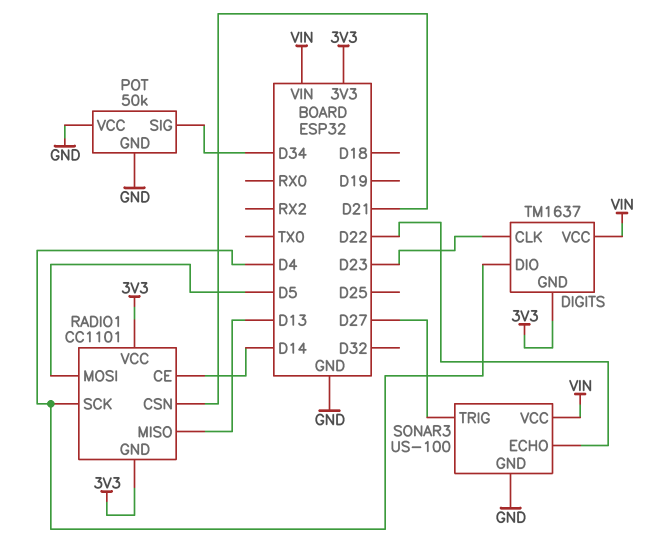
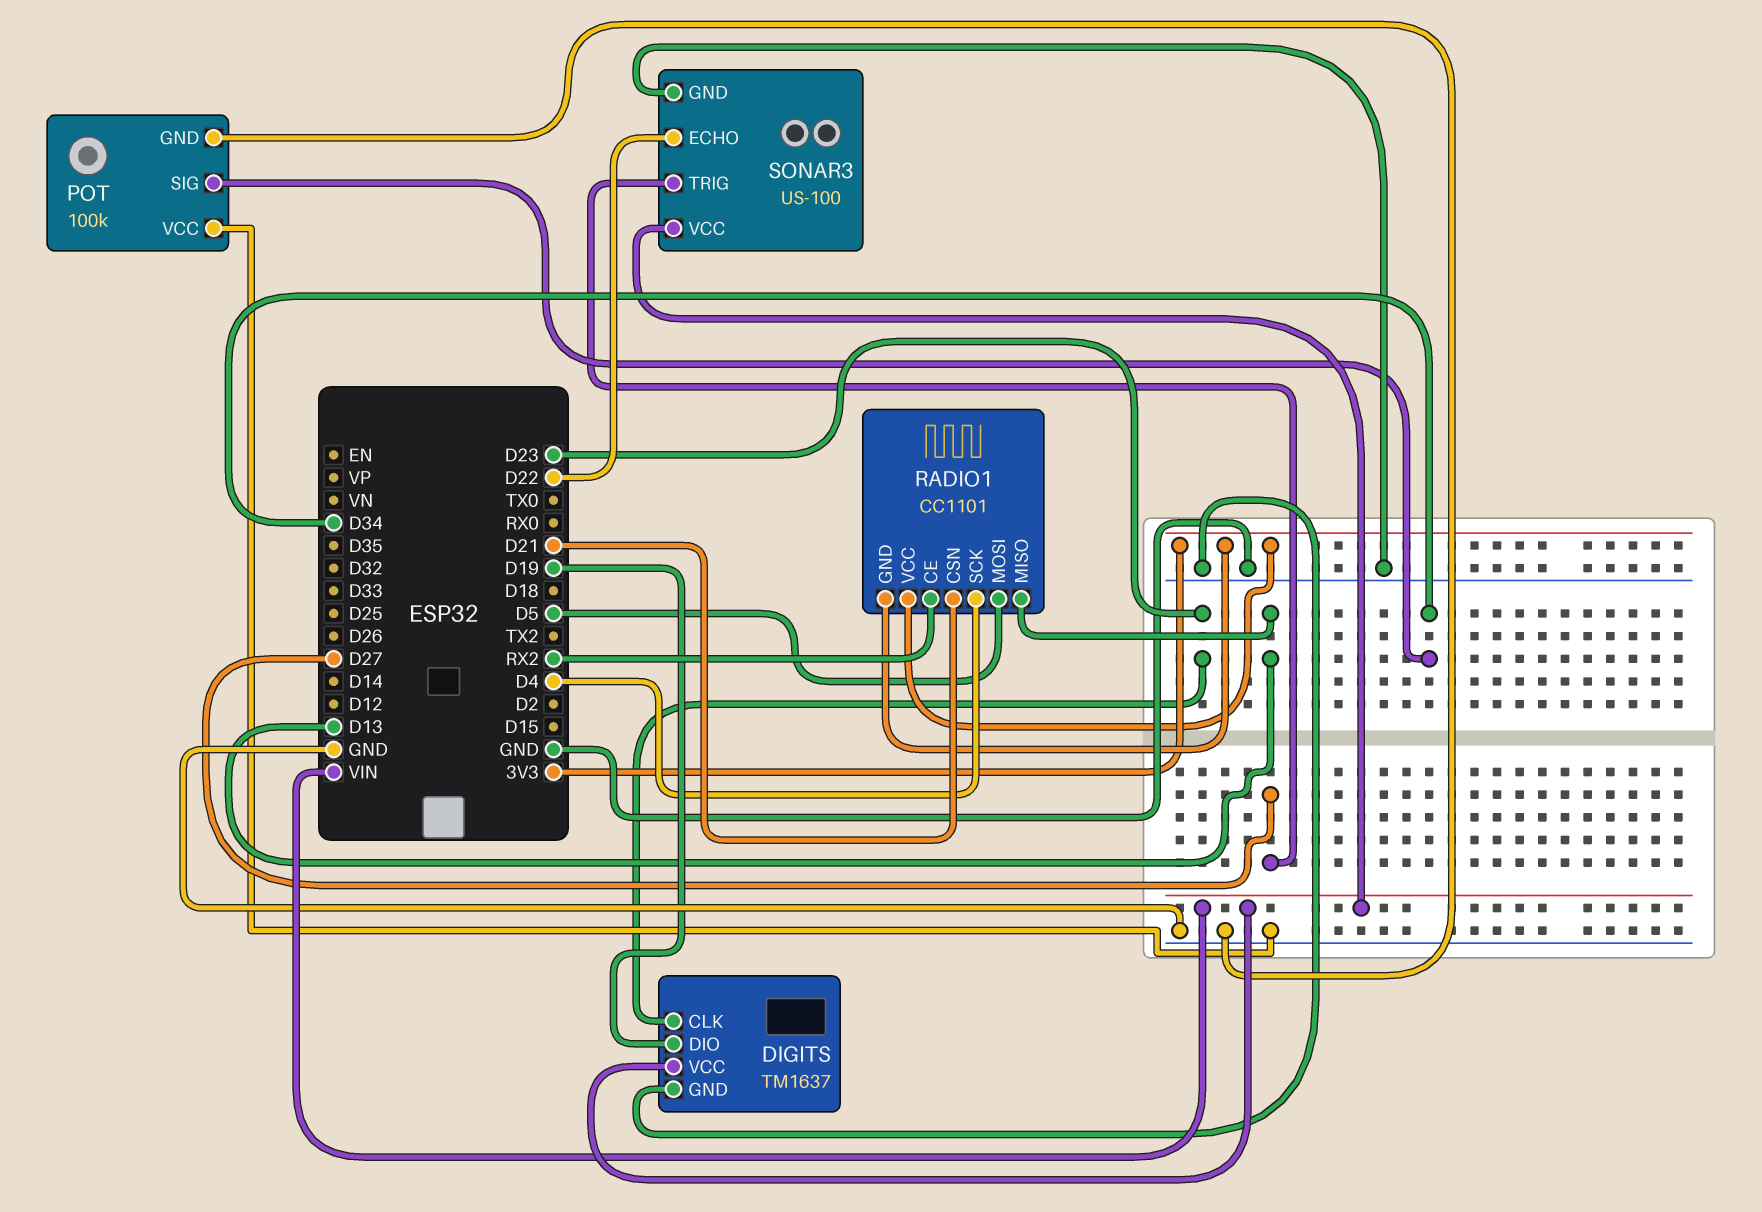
DIGITS pin DIO: D4 -> D19
DIGITS pin GND: 3V3 -> GND
POT: 50k -> 100k
RADIO1 pin CE: D14 -> RX2

